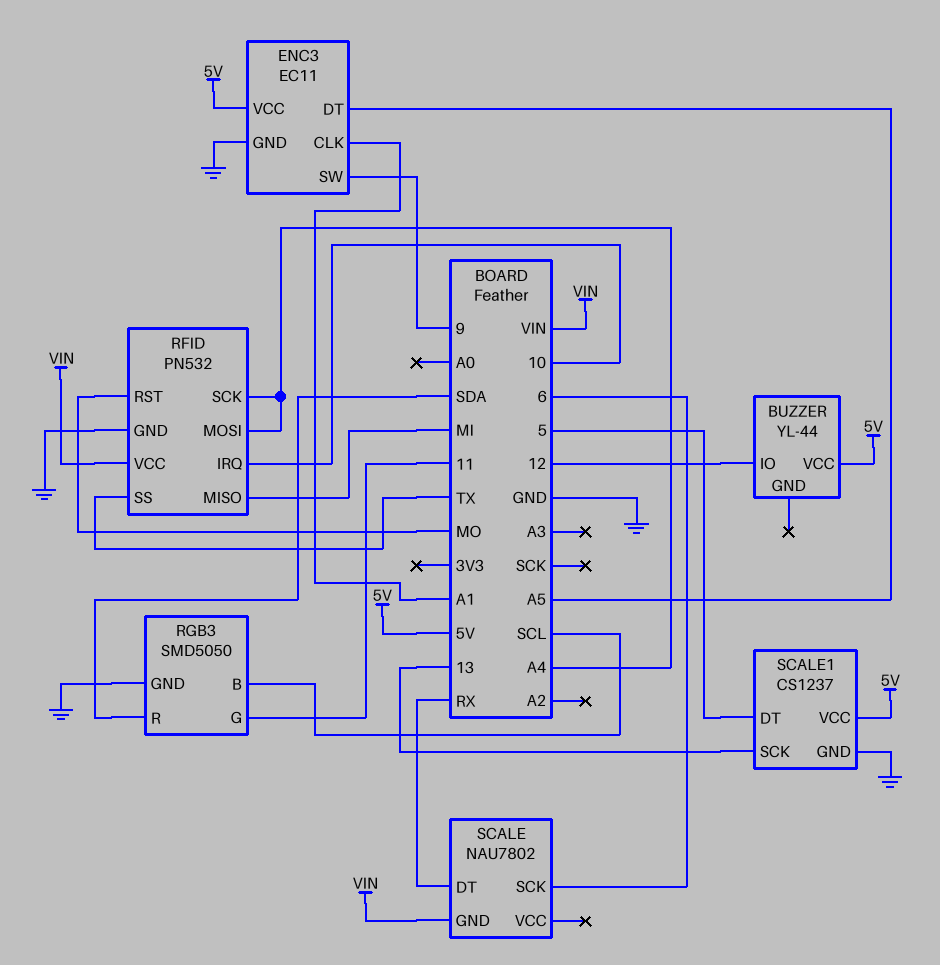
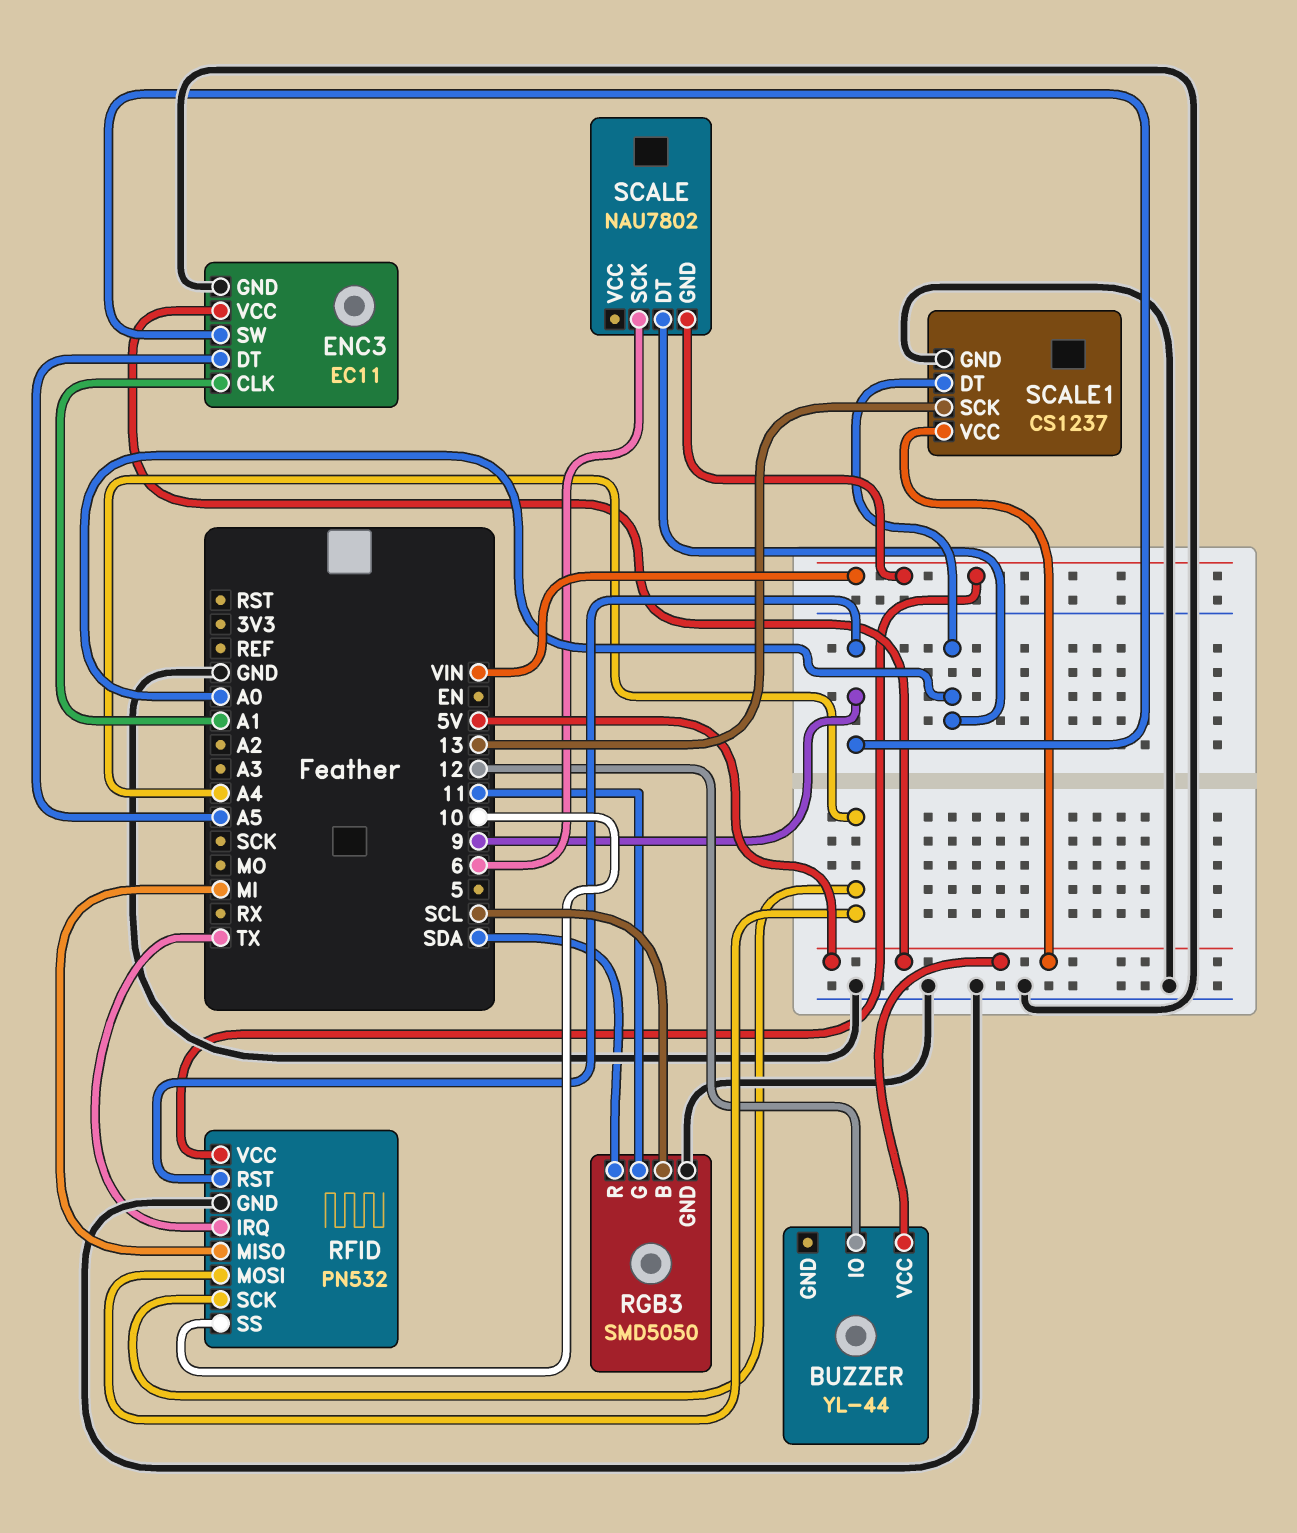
RFID pin IRQ: 10 -> TX
RFID pin RST: MO -> 9
RFID pin SS: TX -> 10
SCALE pin DT: RX -> A0
SCALE1 pin DT: 5 -> A0

